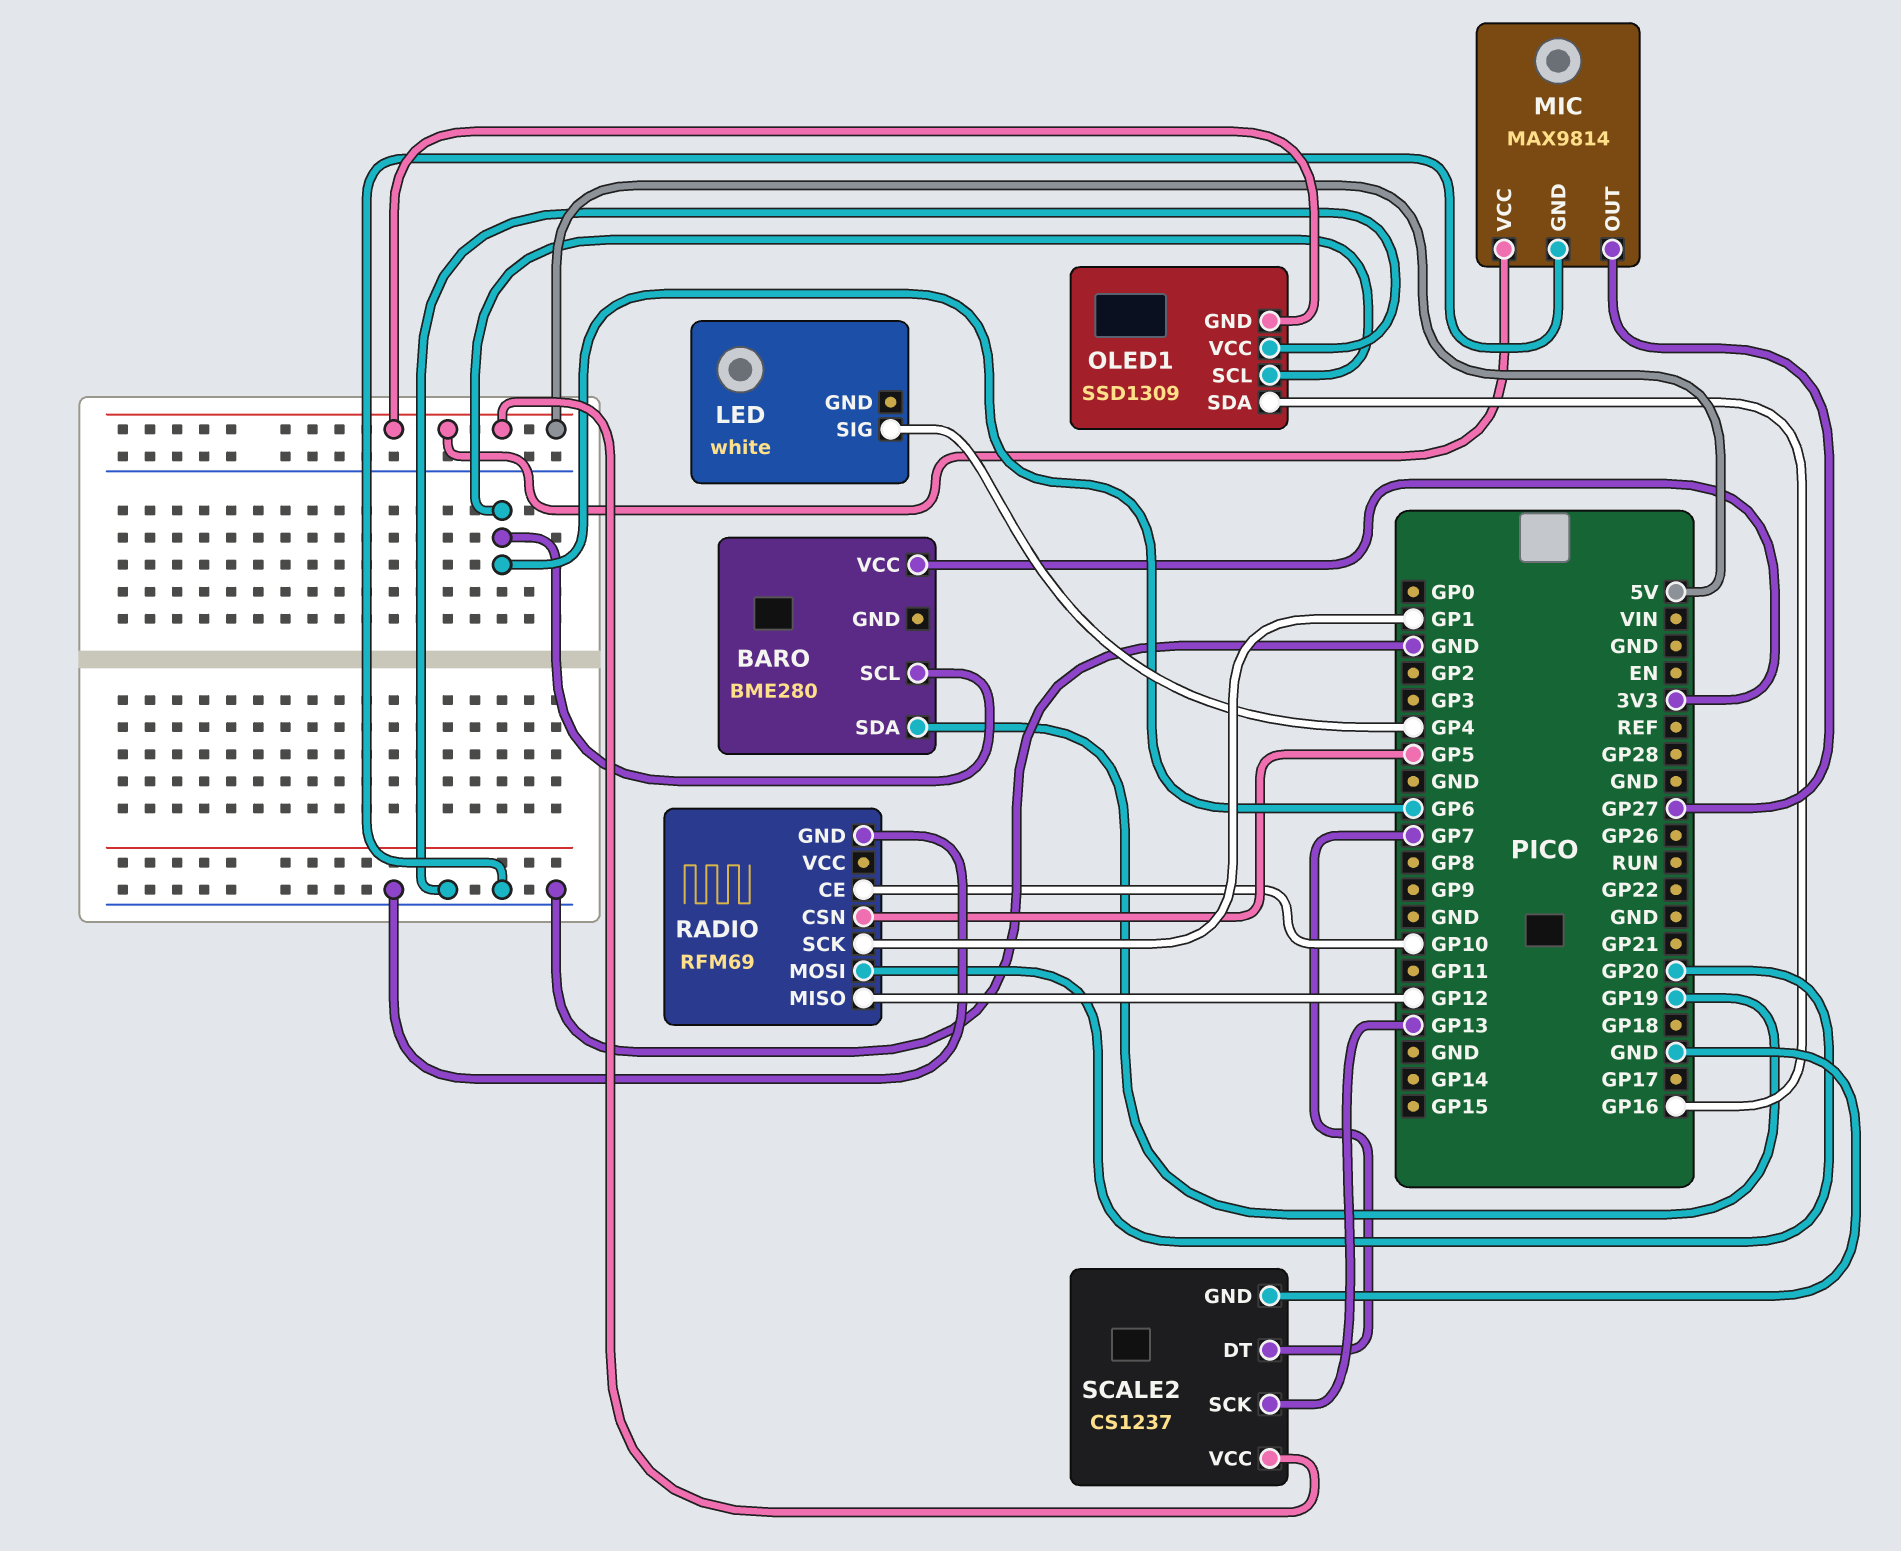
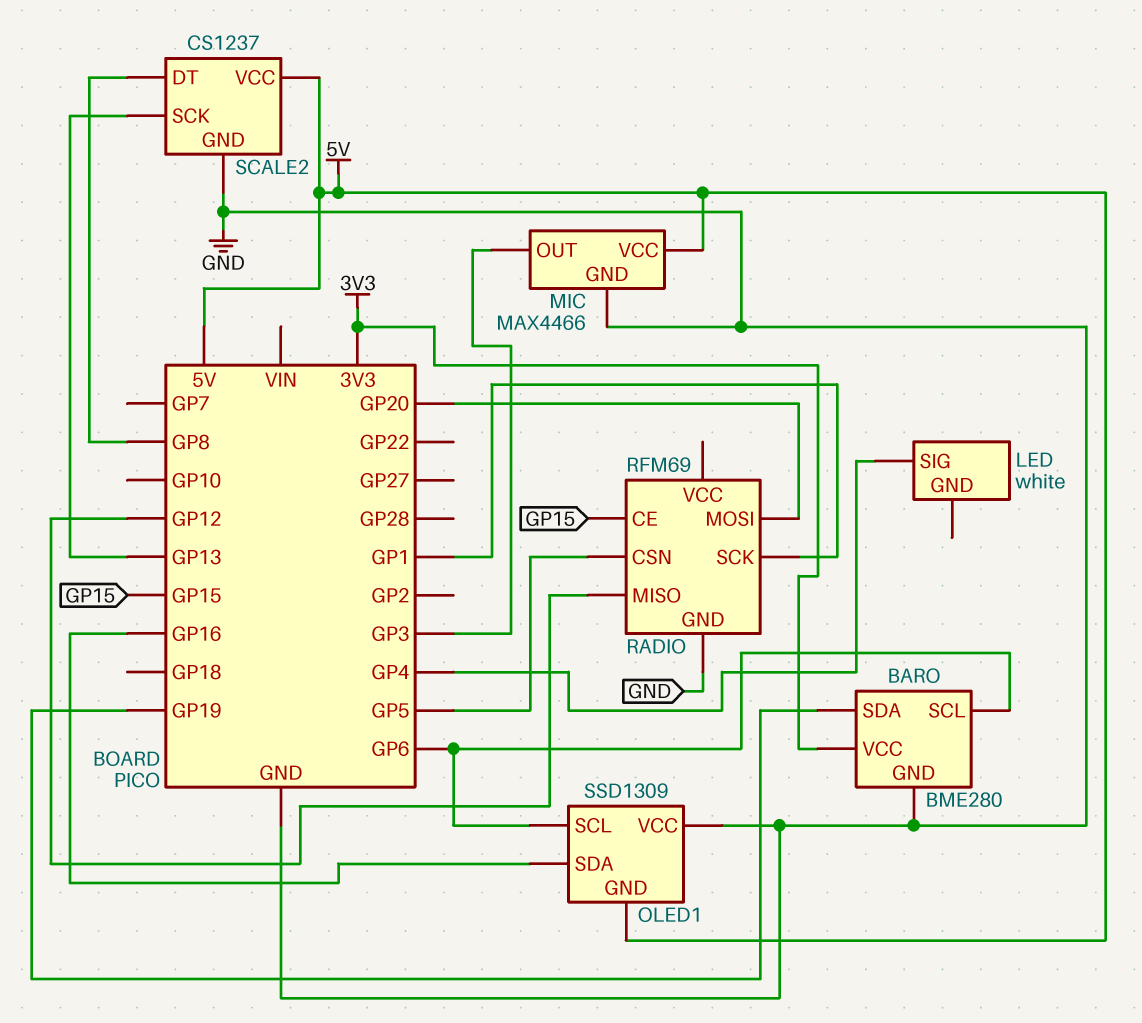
BARO pin GND: none -> GND
MIC: MAX9814 -> MAX4466
MIC pin OUT: GP27 -> GP3
RADIO pin CE: GP10 -> GP15
SCALE2 pin DT: GP7 -> GP8

